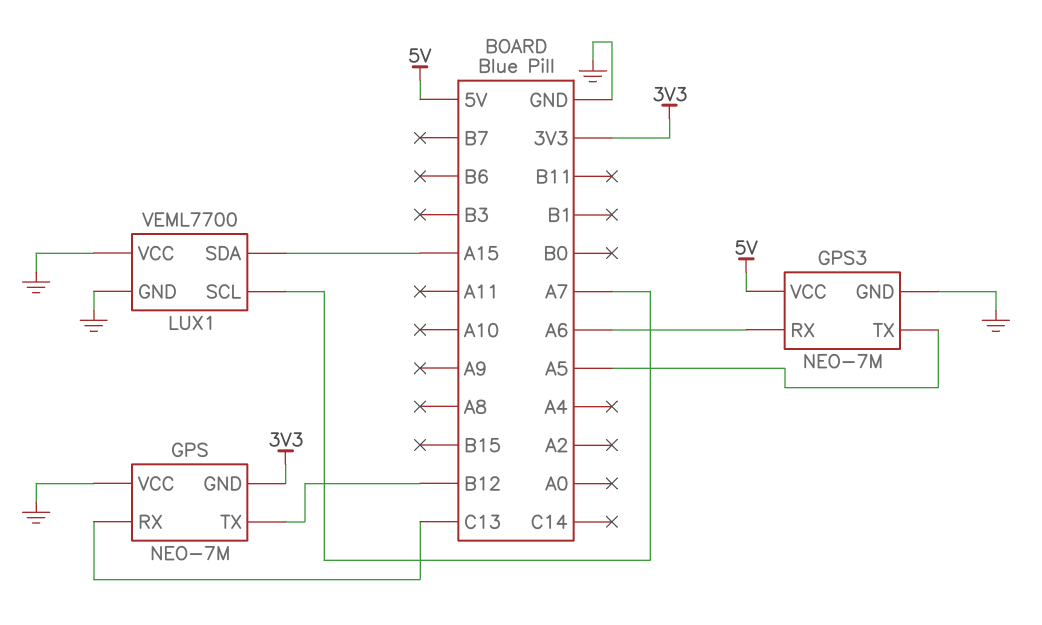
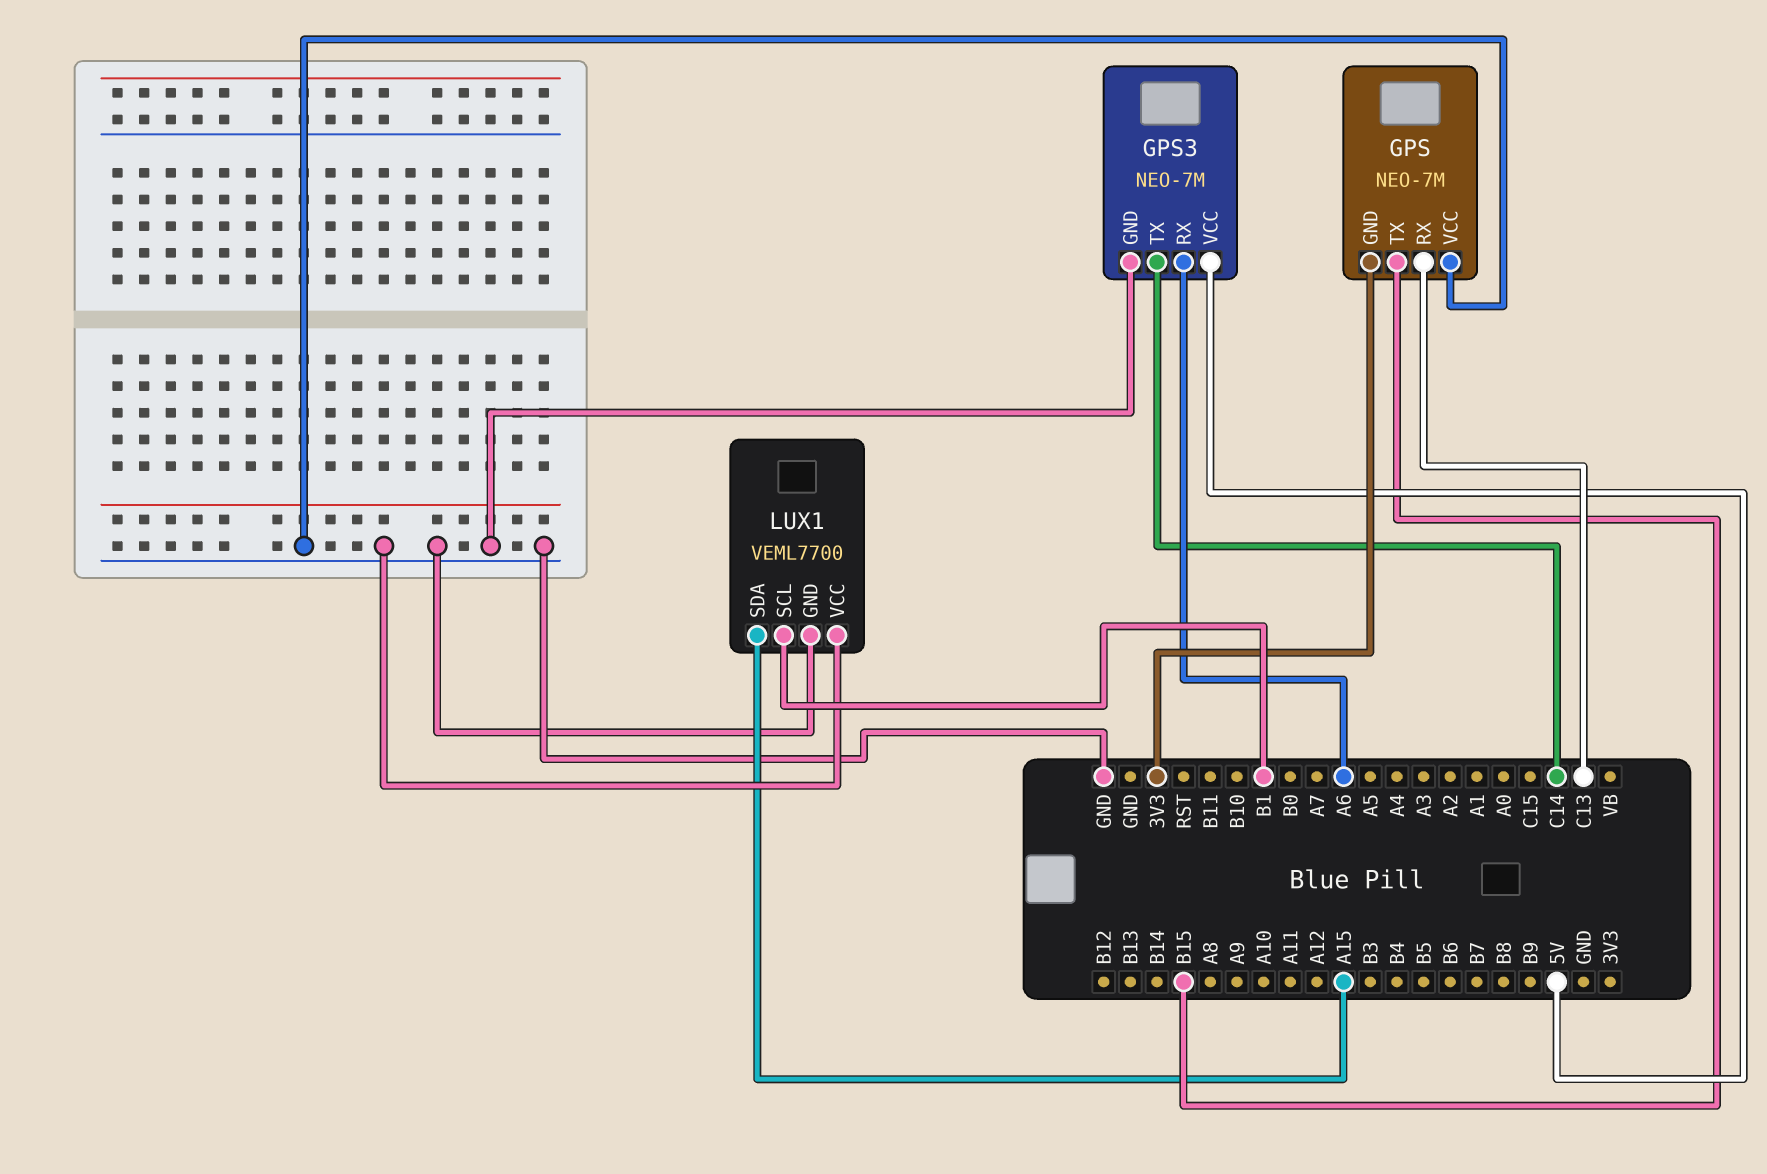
GPS pin TX: B12 -> B15
GPS3 pin TX: A5 -> C14
LUX1 pin SCL: A7 -> B1

